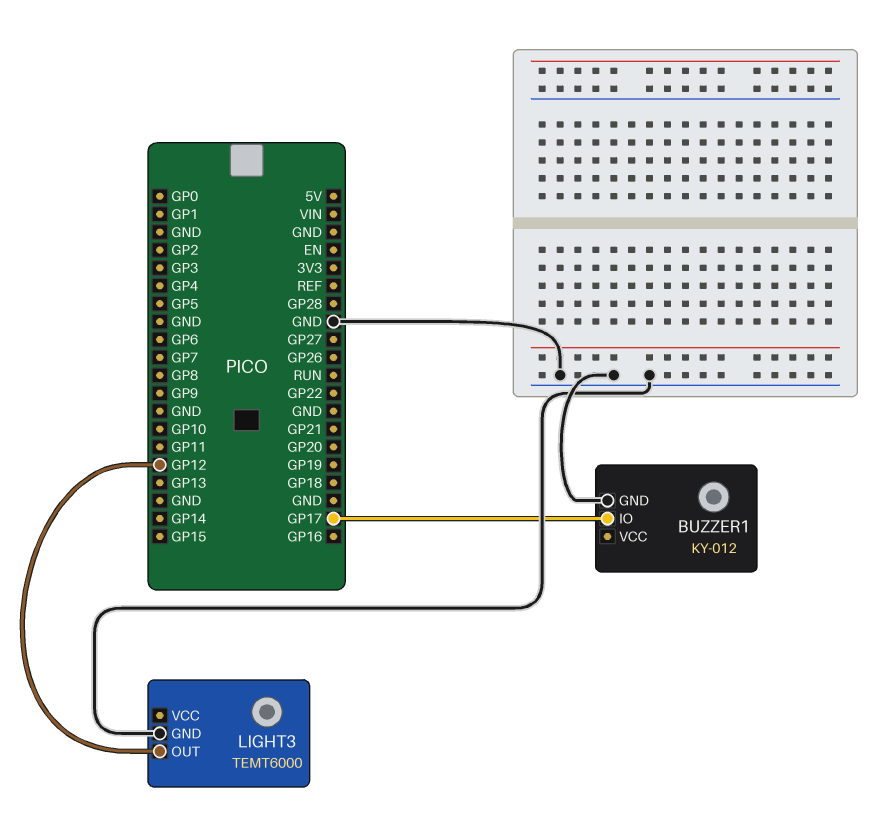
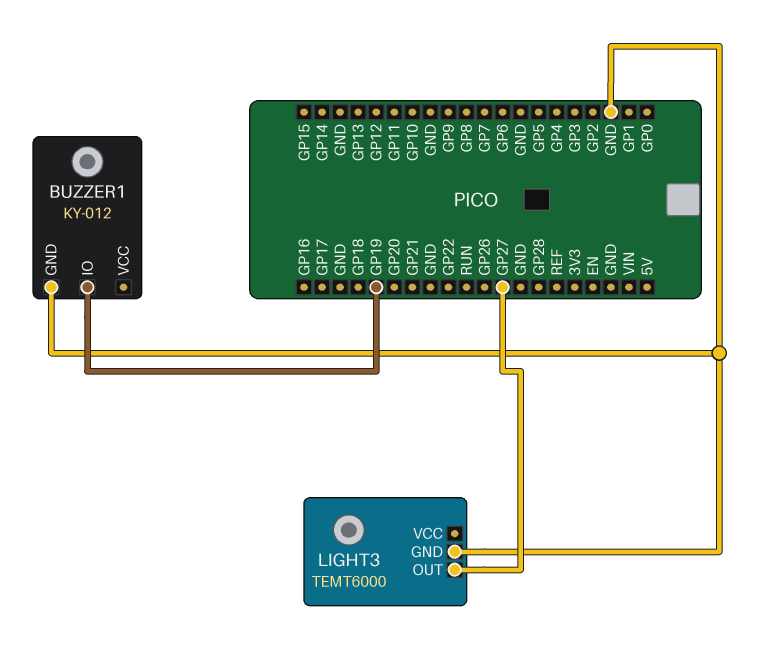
BUZZER1 pin IO: GP17 -> GP19
LIGHT3 pin OUT: GP12 -> GP27

